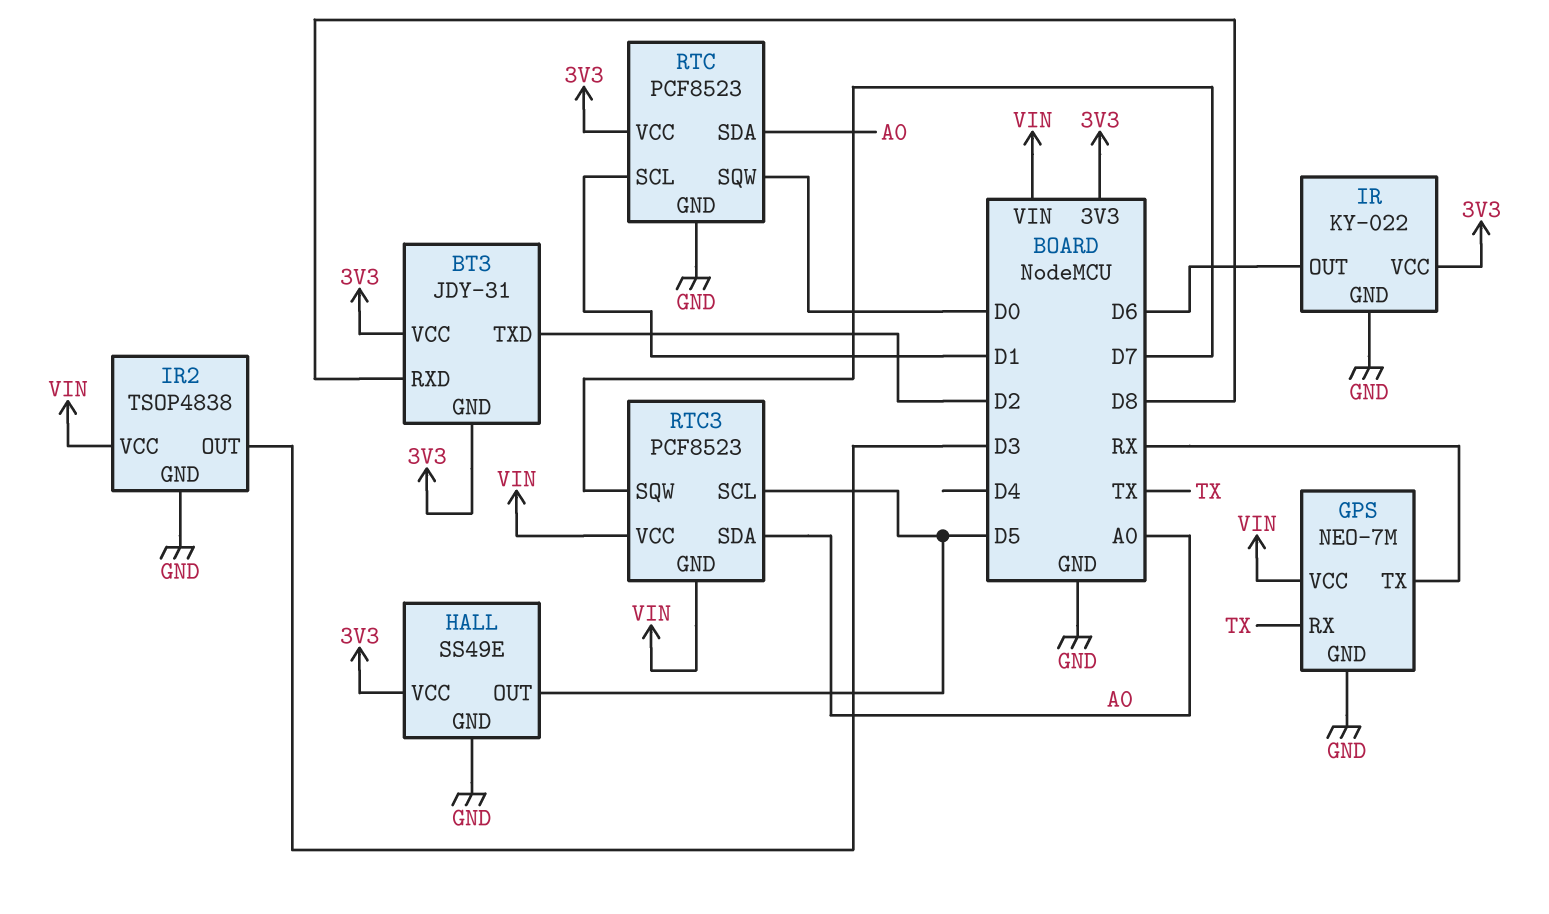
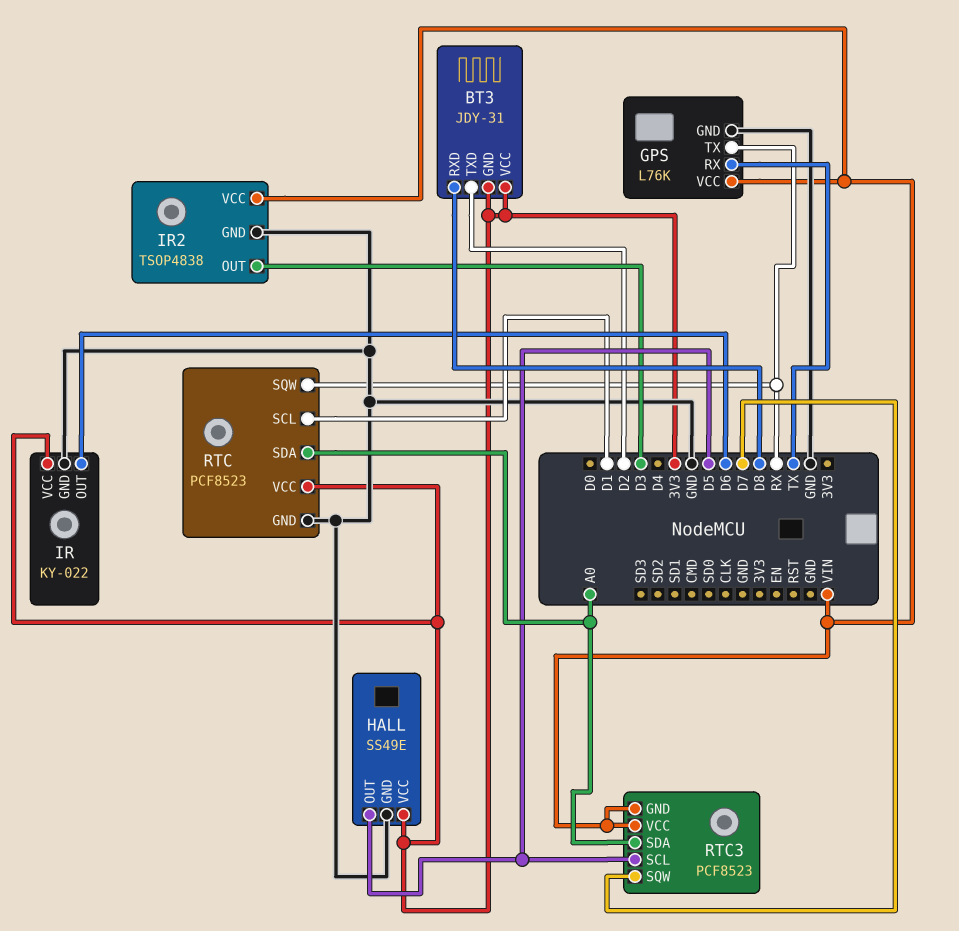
GPS: NEO-7M -> L76K
RTC pin SQW: D0 -> RX

